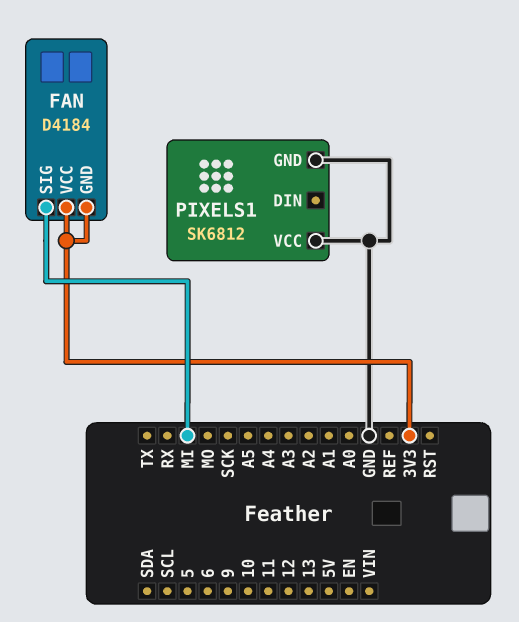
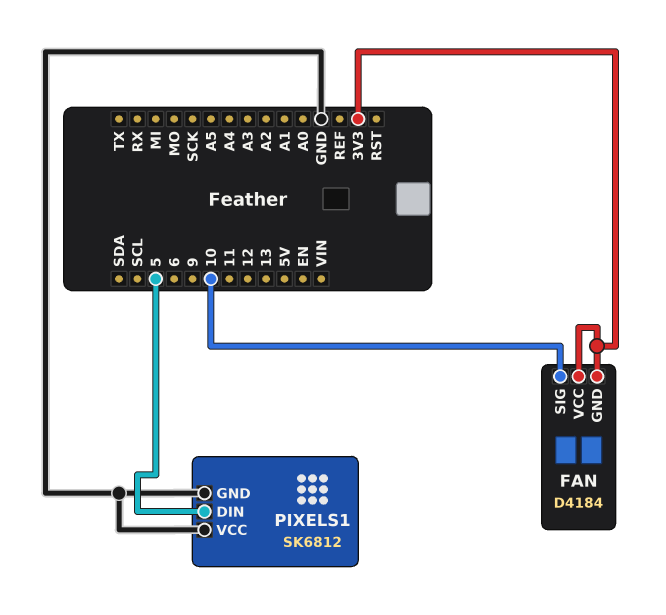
FAN pin SIG: MI -> 10
PIXELS1 pin DIN: none -> 5

